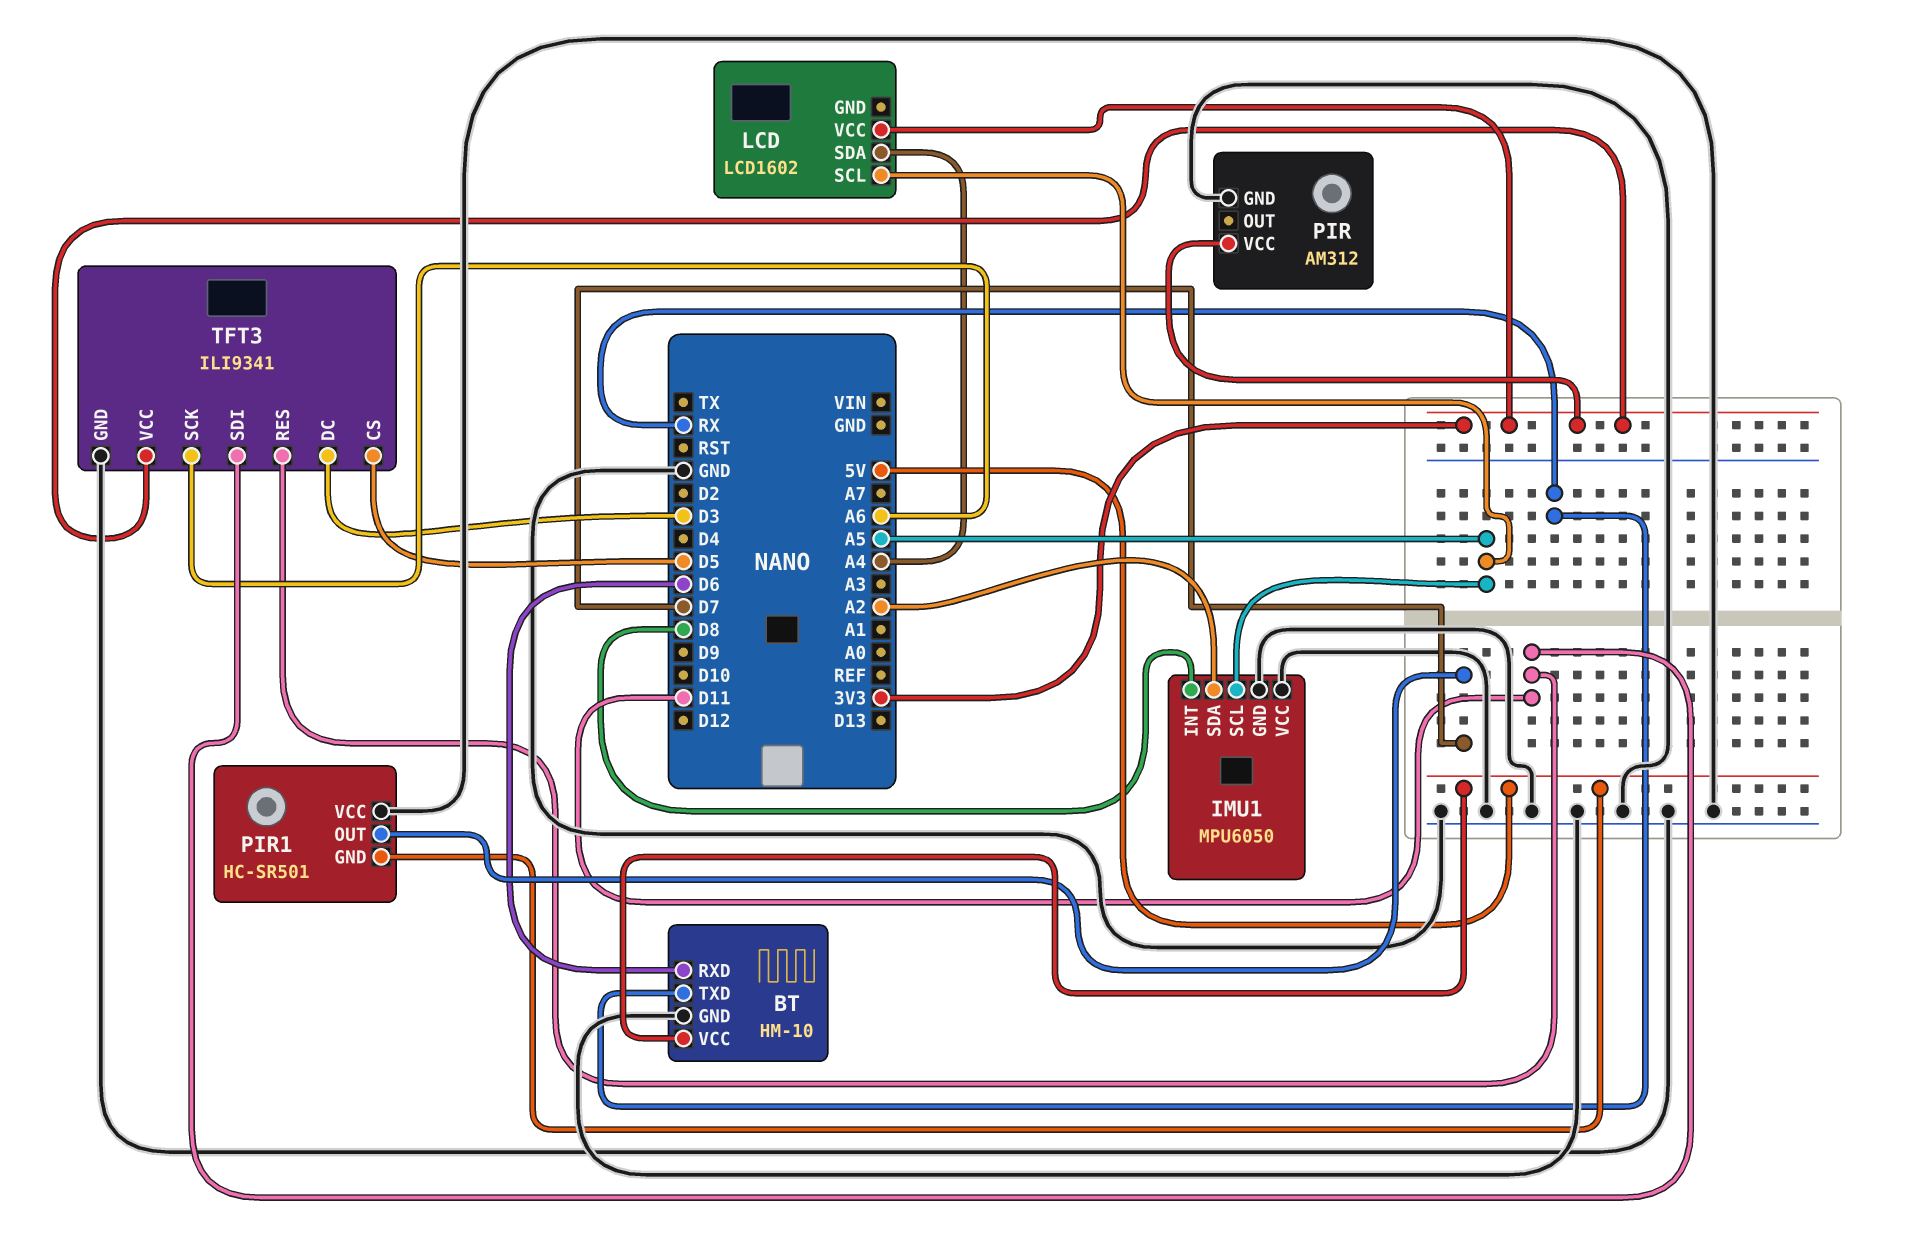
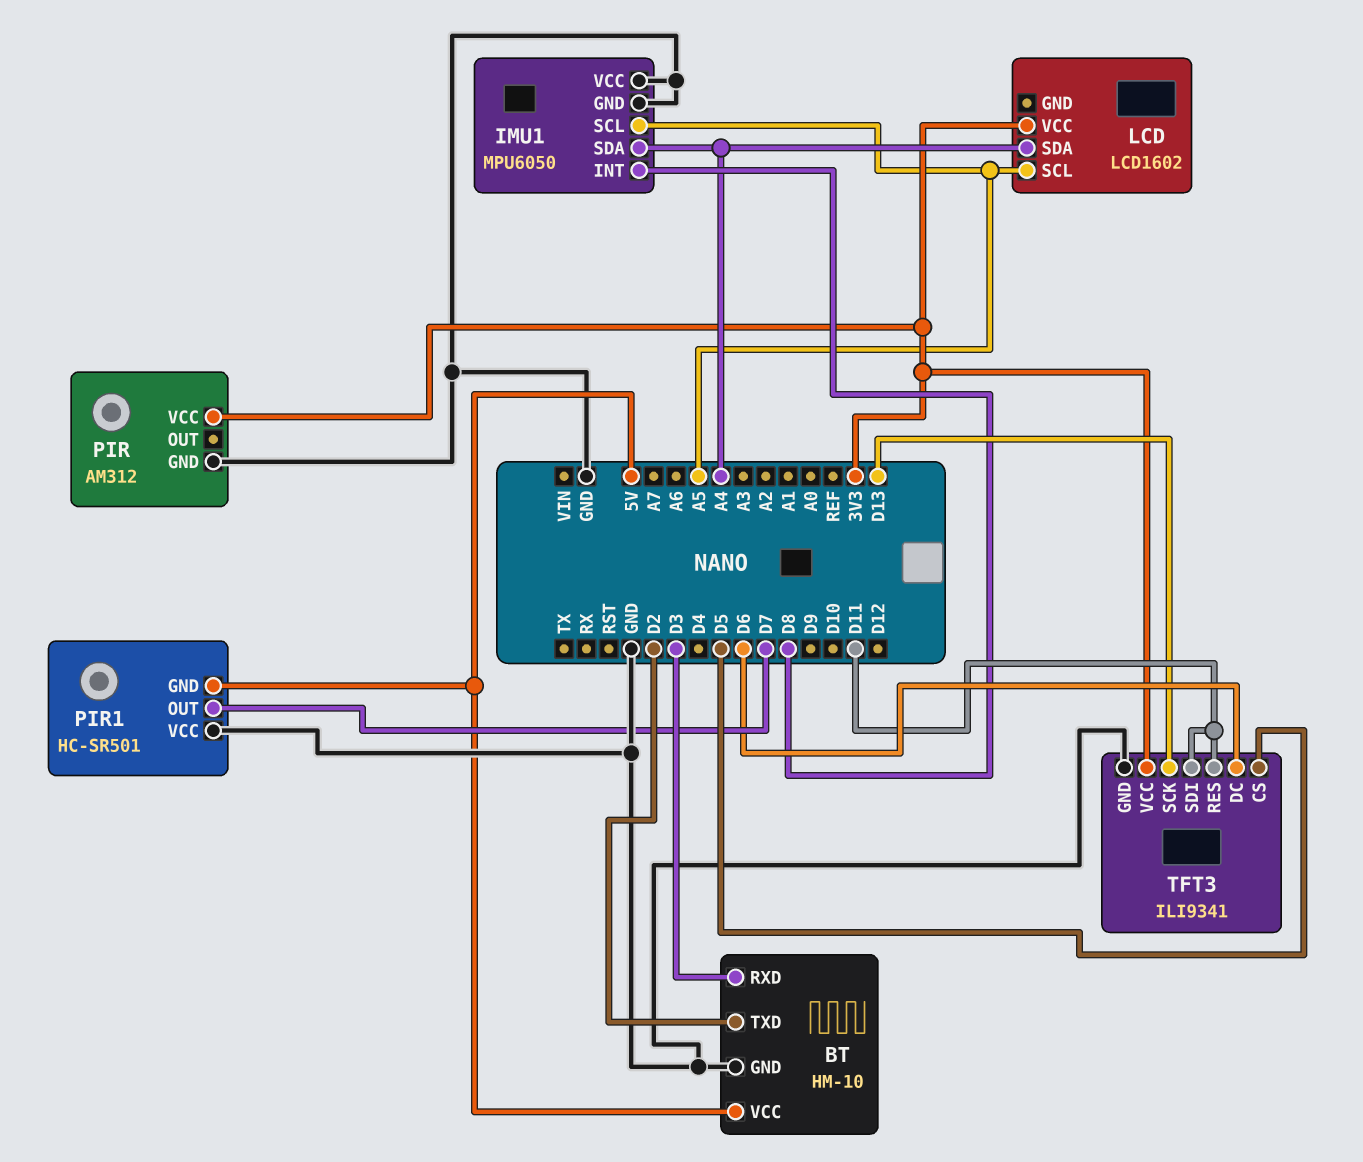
BT pin RXD: D6 -> D3
BT pin TXD: RX -> D2
IMU1 pin SDA: A2 -> A4
TFT3 pin DC: D3 -> D6
TFT3 pin SCK: A6 -> D13

